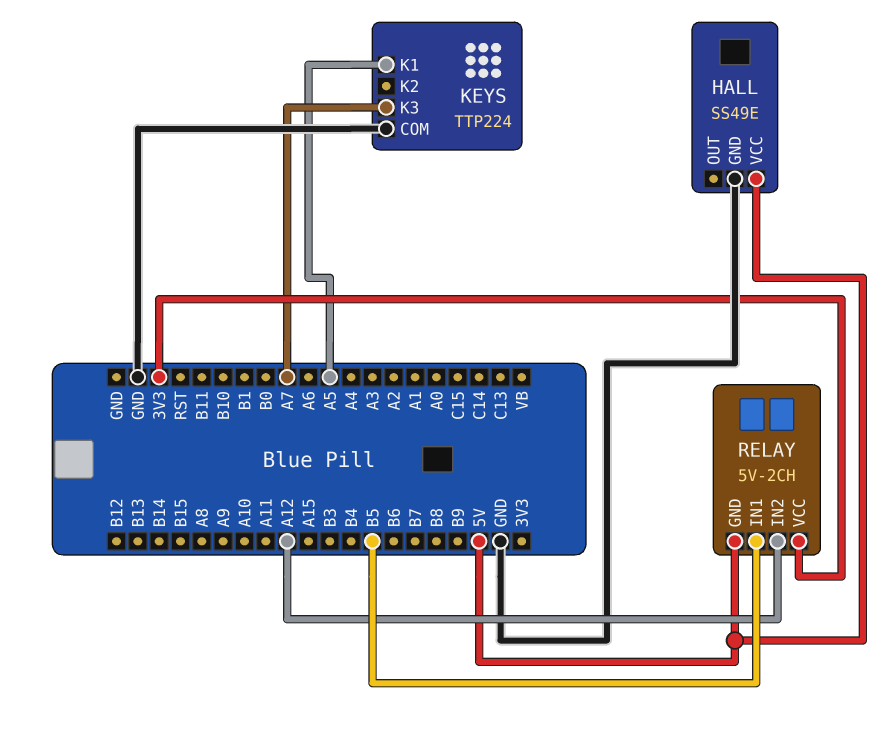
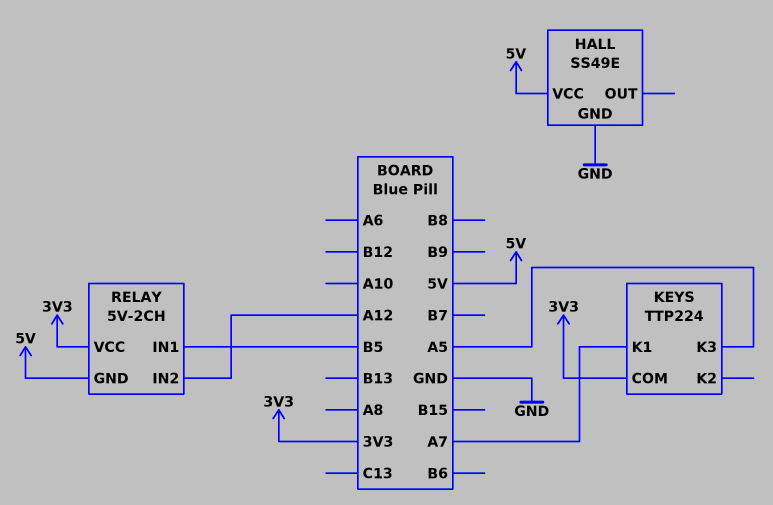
KEYS pin COM: GND -> 3V3
KEYS pin K1: A5 -> A7
KEYS pin K3: A7 -> A5

